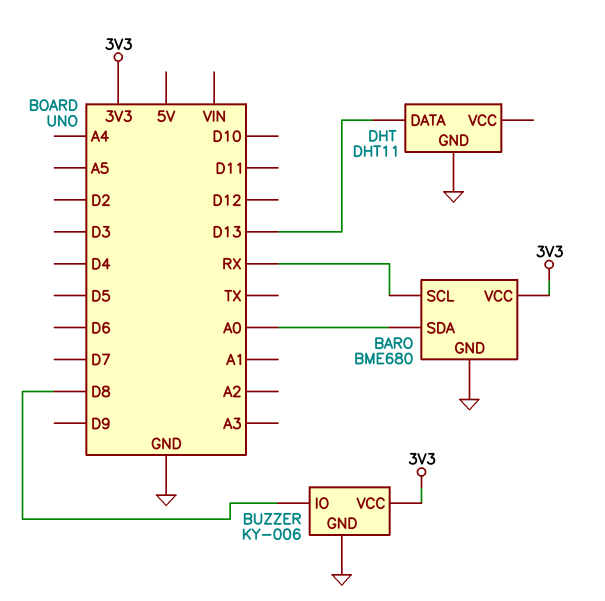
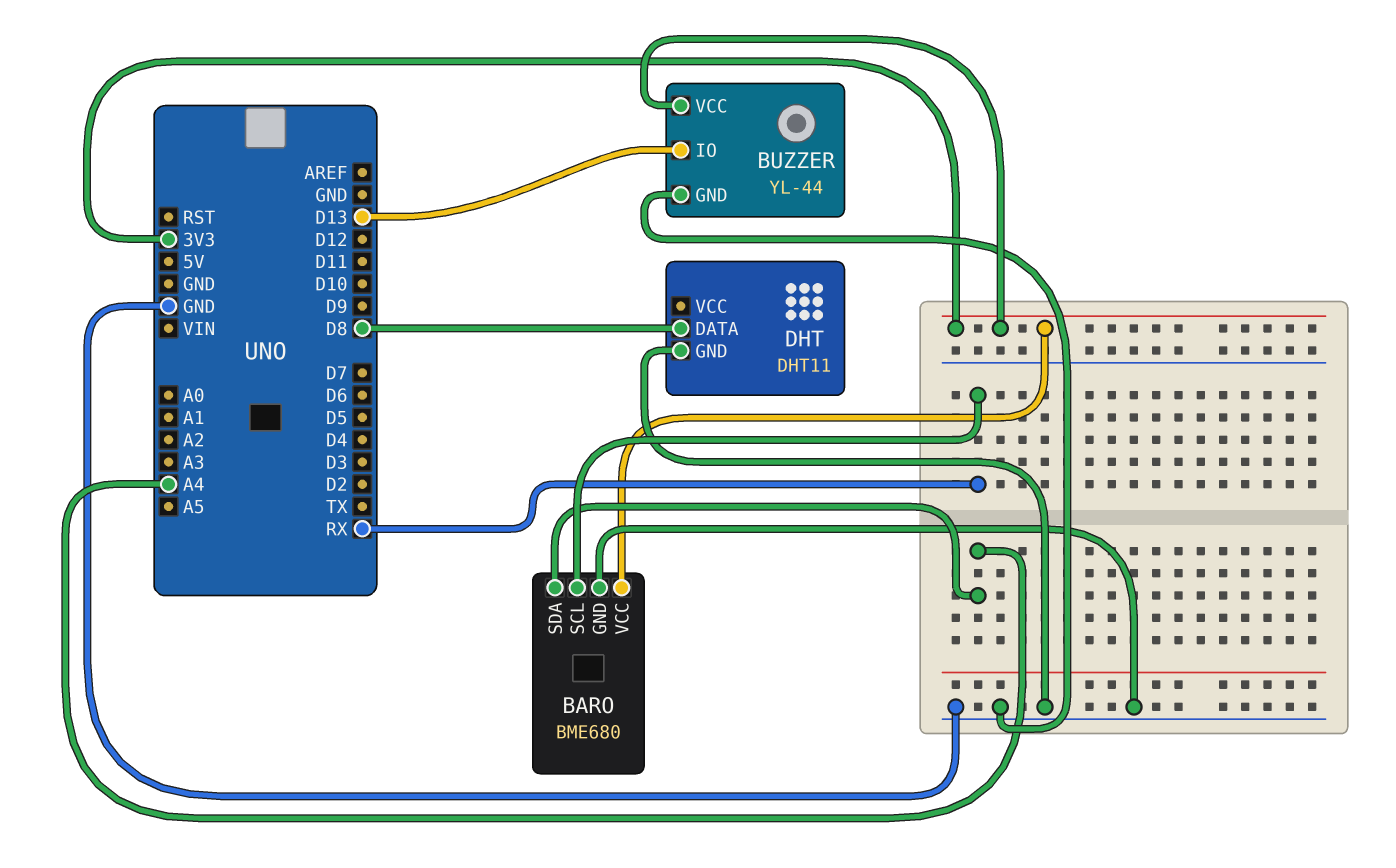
BARO pin SDA: A0 -> A4
BUZZER: KY-006 -> YL-44
BUZZER pin IO: D8 -> D13
DHT pin DATA: D13 -> D8

